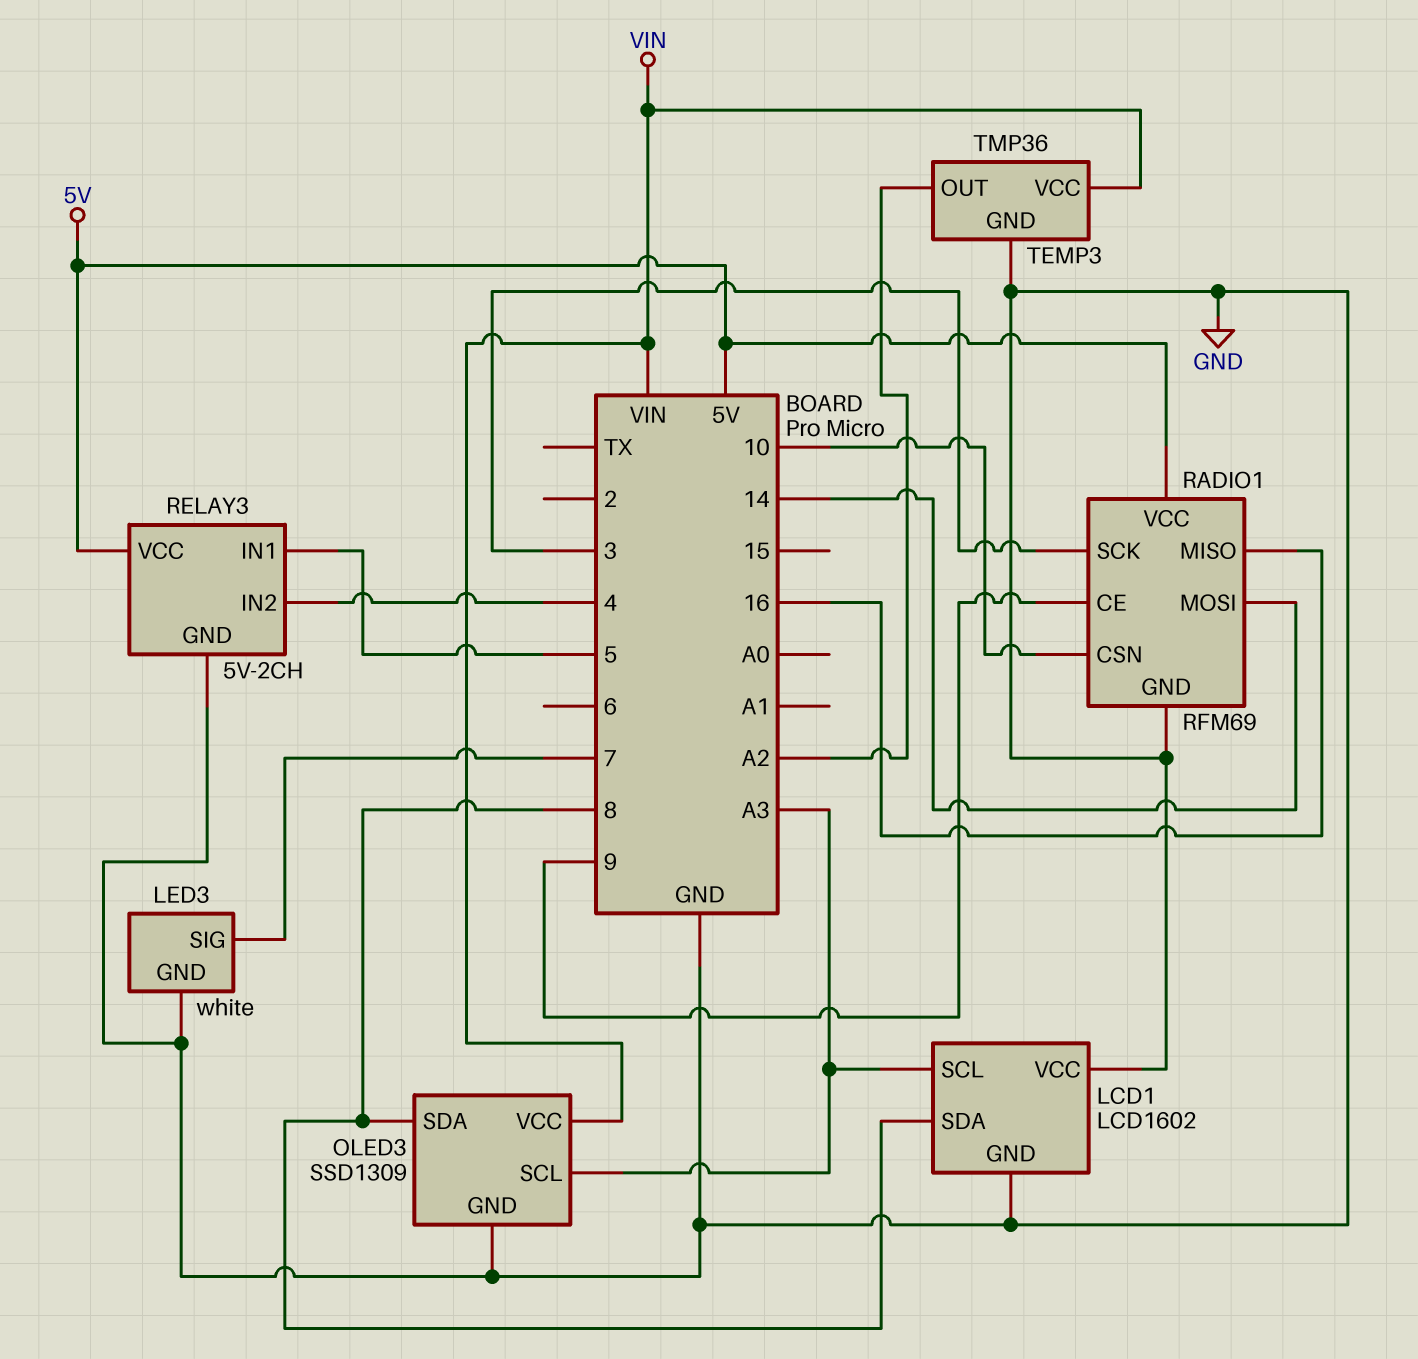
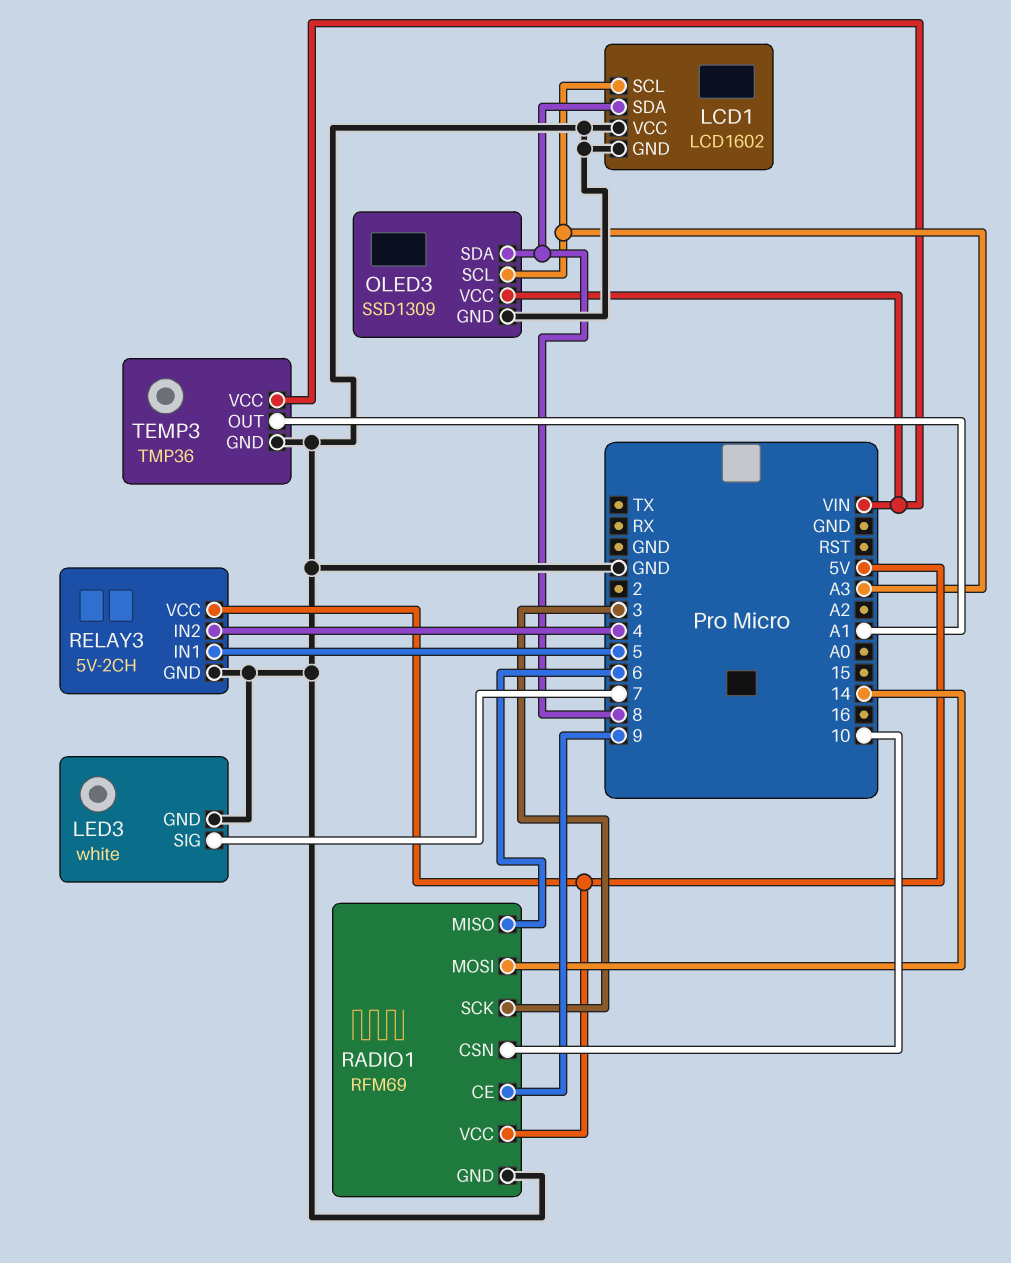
RADIO1 pin MISO: 16 -> 6
TEMP3 pin OUT: A2 -> A1

